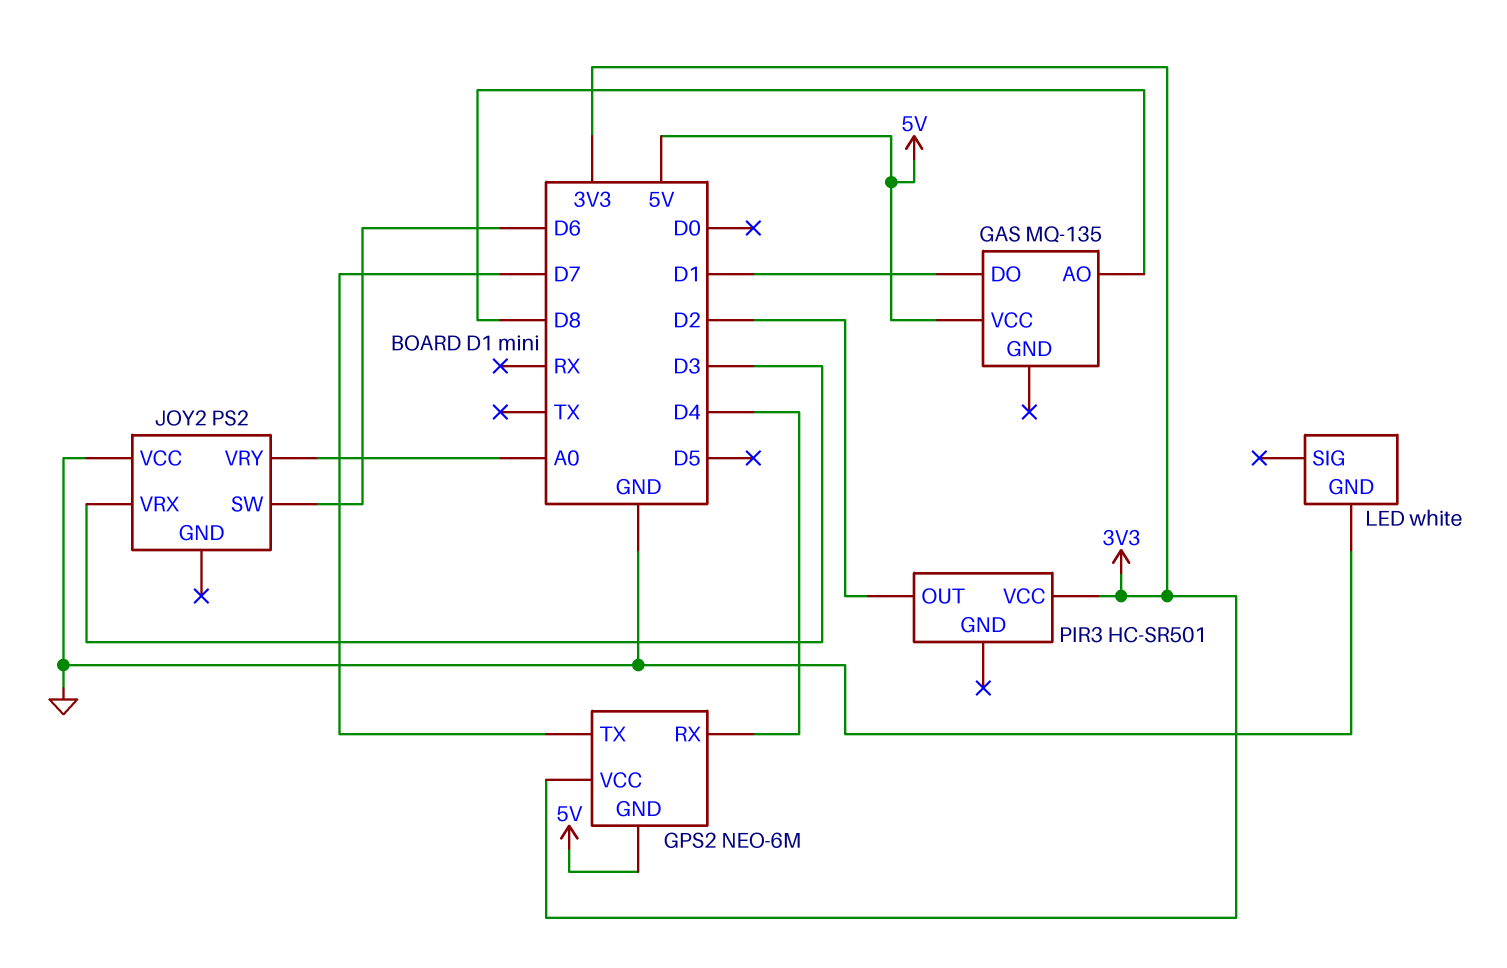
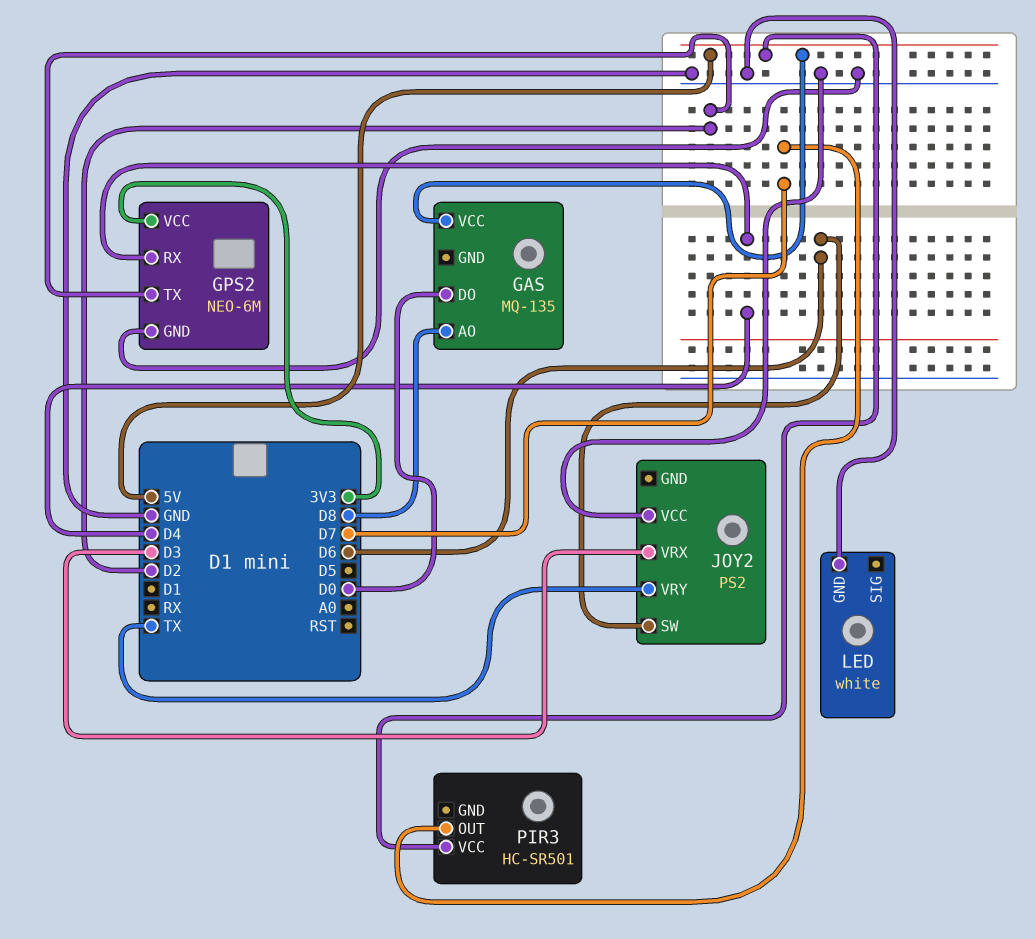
GAS pin DO: D1 -> D0
GPS2 pin GND: 5V -> GND
GPS2 pin TX: D7 -> D2
JOY2 pin VRY: A0 -> TX
PIR3 pin OUT: D2 -> D7
PIR3 pin VCC: 3V3 -> 5V

